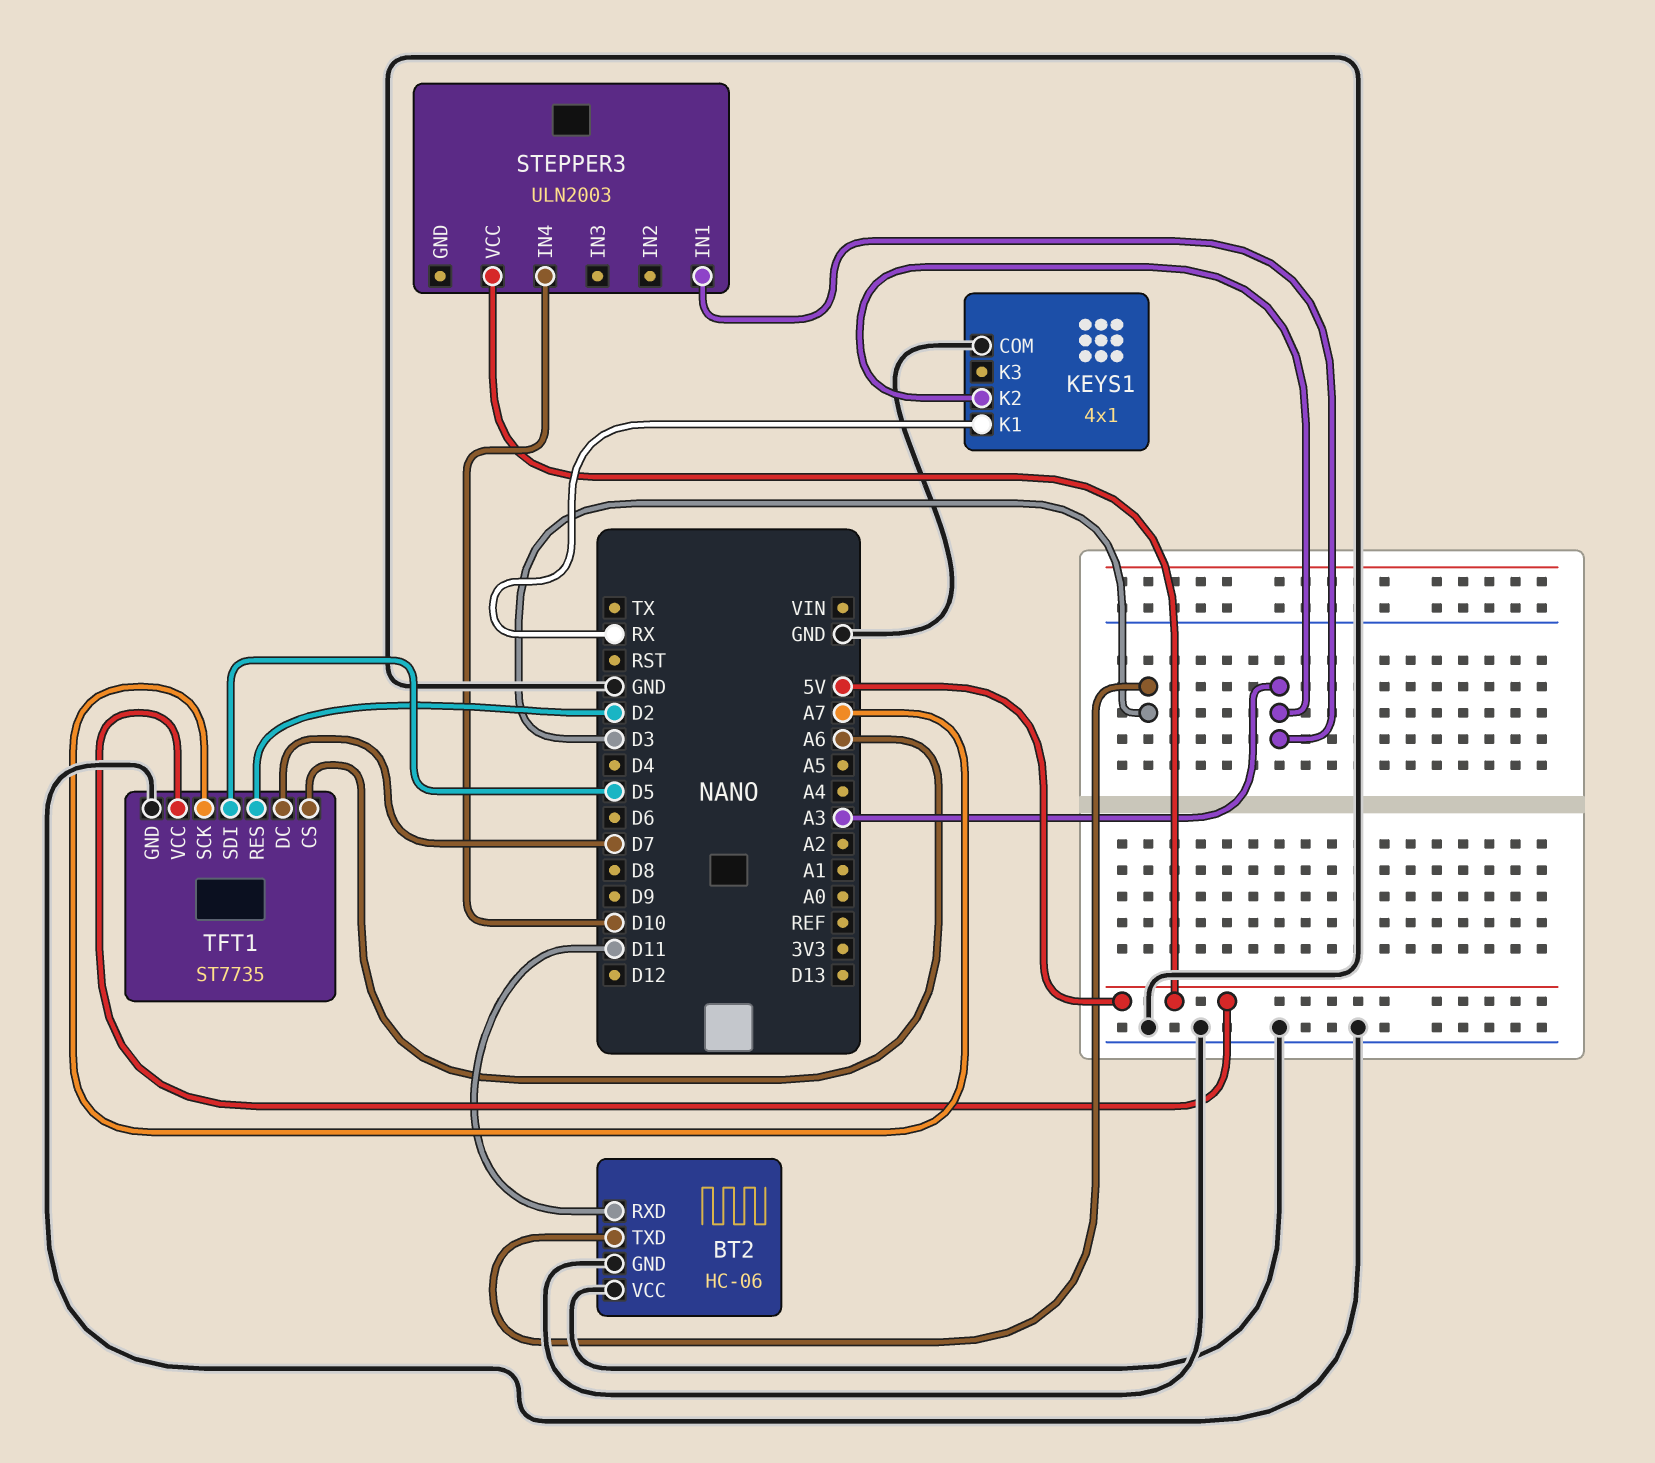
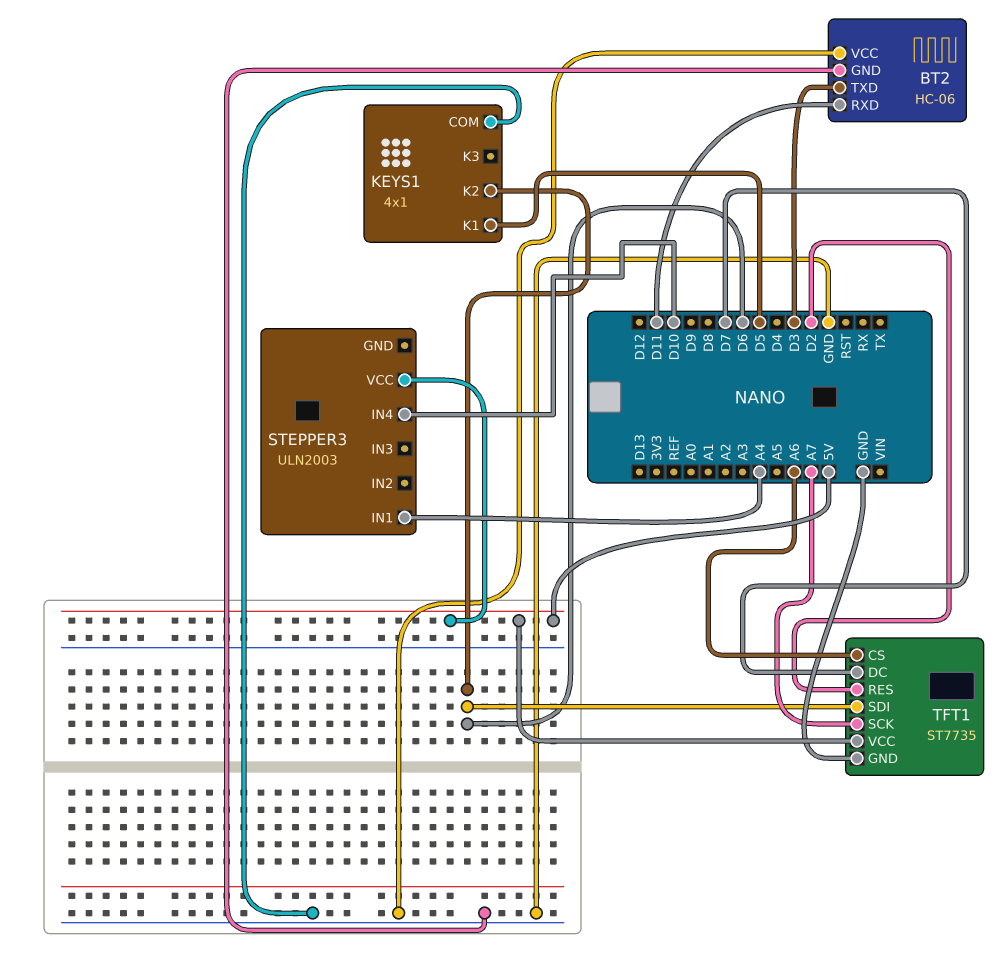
KEYS1 pin K1: RX -> D5
KEYS1 pin K2: A3 -> D6
STEPPER3 pin IN1: A3 -> A4
TFT1 pin SDI: D5 -> D6

